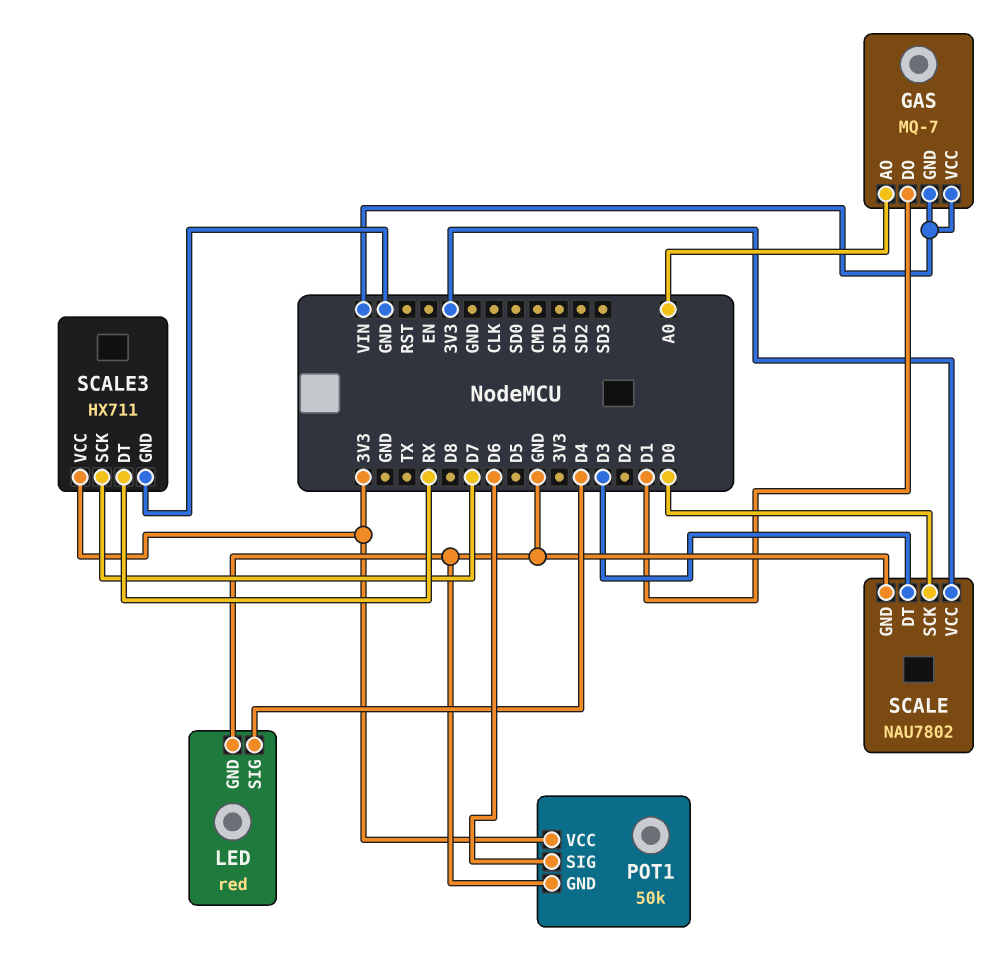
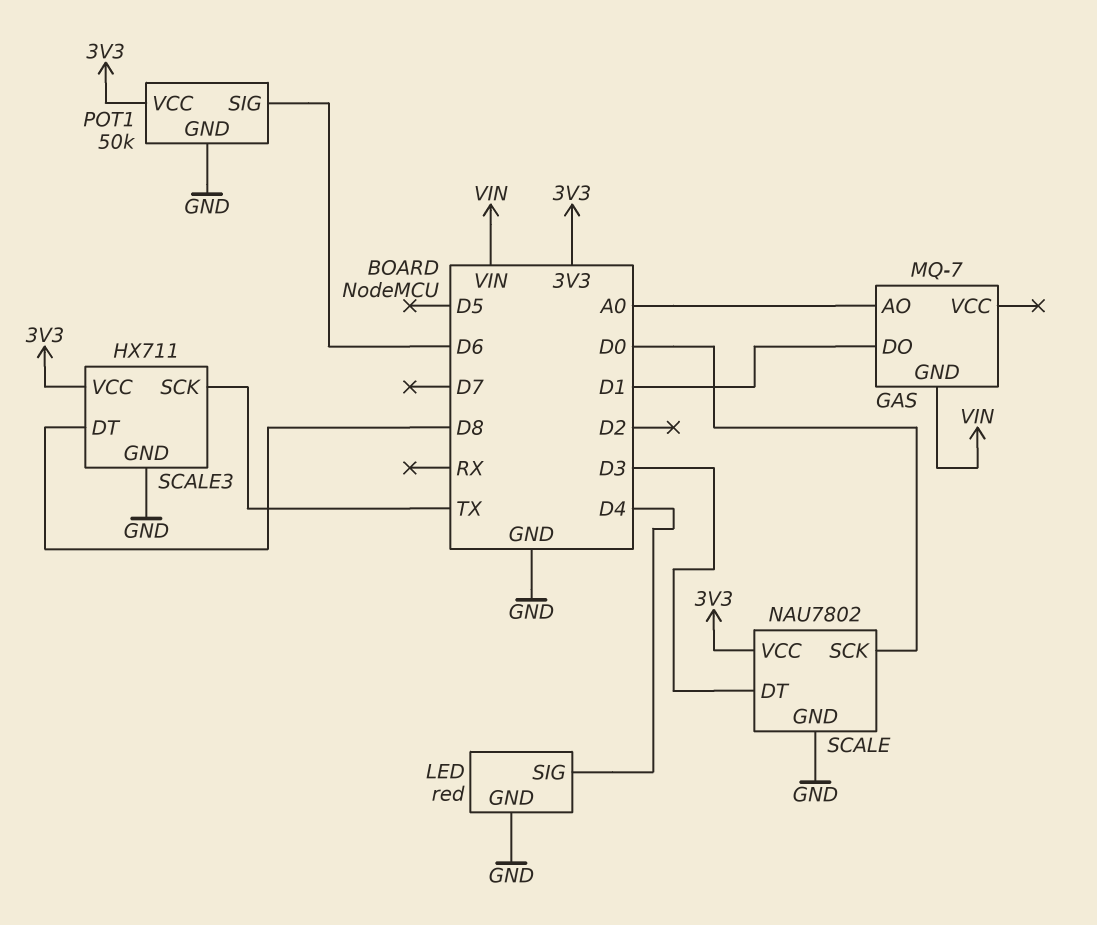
GAS pin VCC: VIN -> none
SCALE3 pin DT: RX -> D8
SCALE3 pin SCK: D7 -> TX

